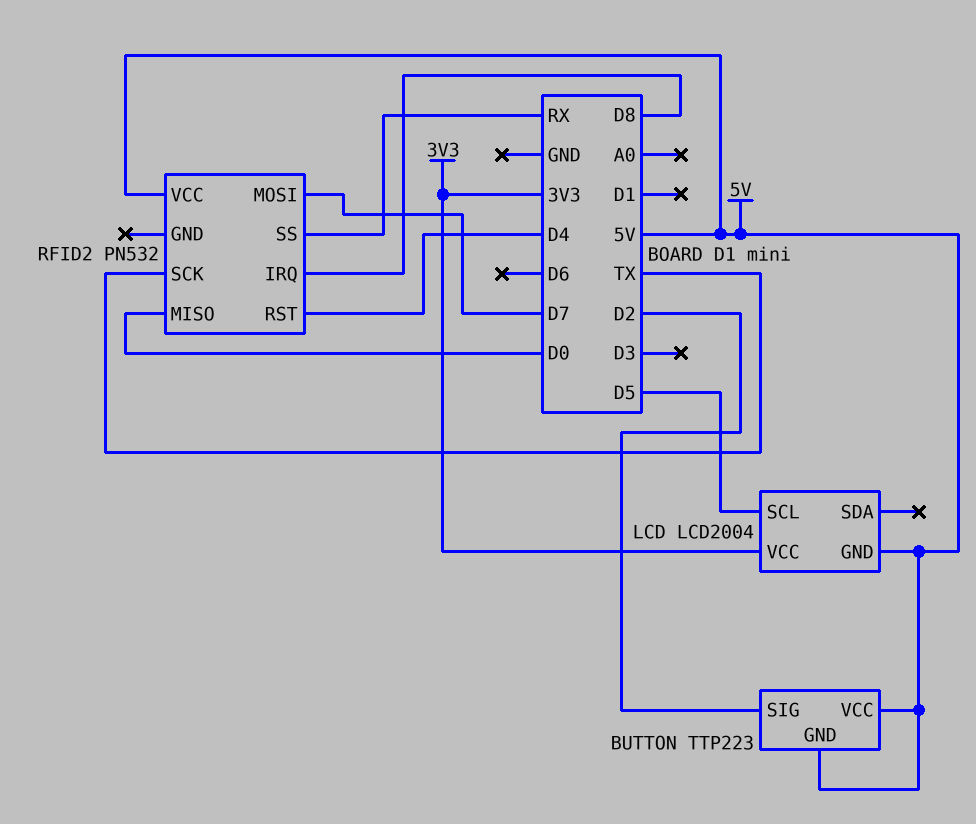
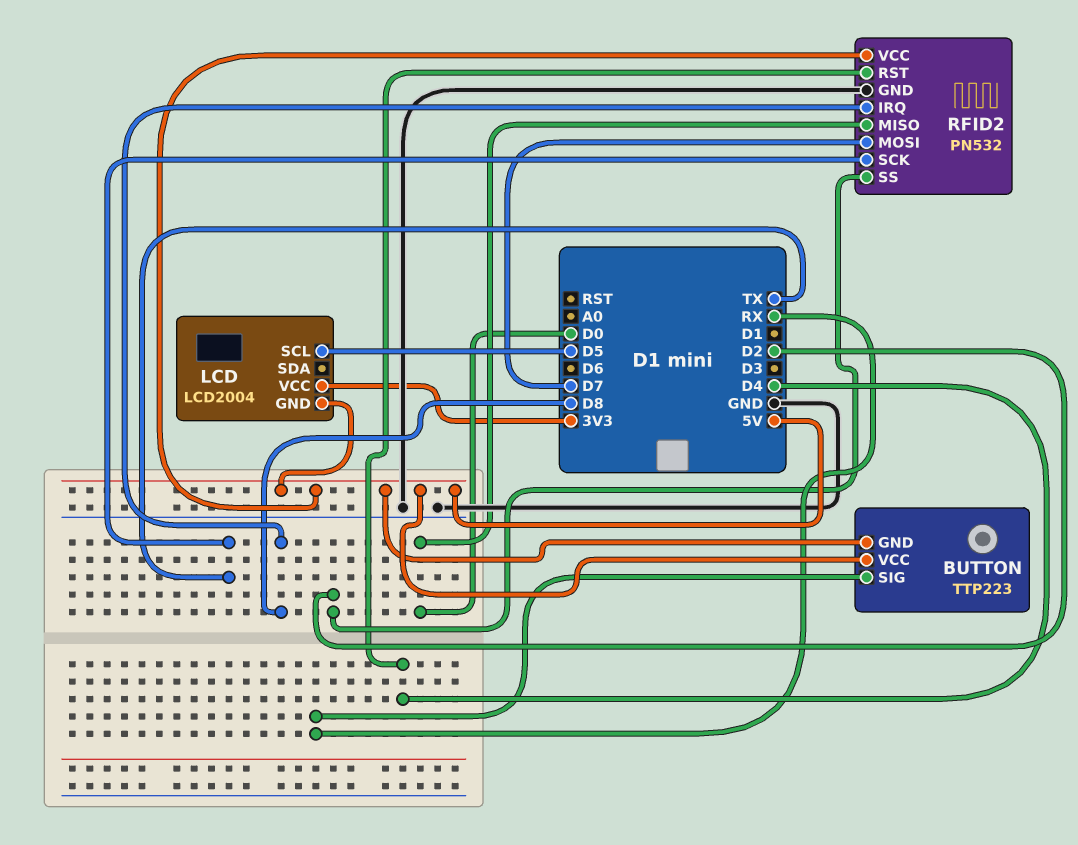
BUTTON pin SIG: D2 -> RX
RFID2 pin GND: none -> GND
RFID2 pin SS: RX -> D2

